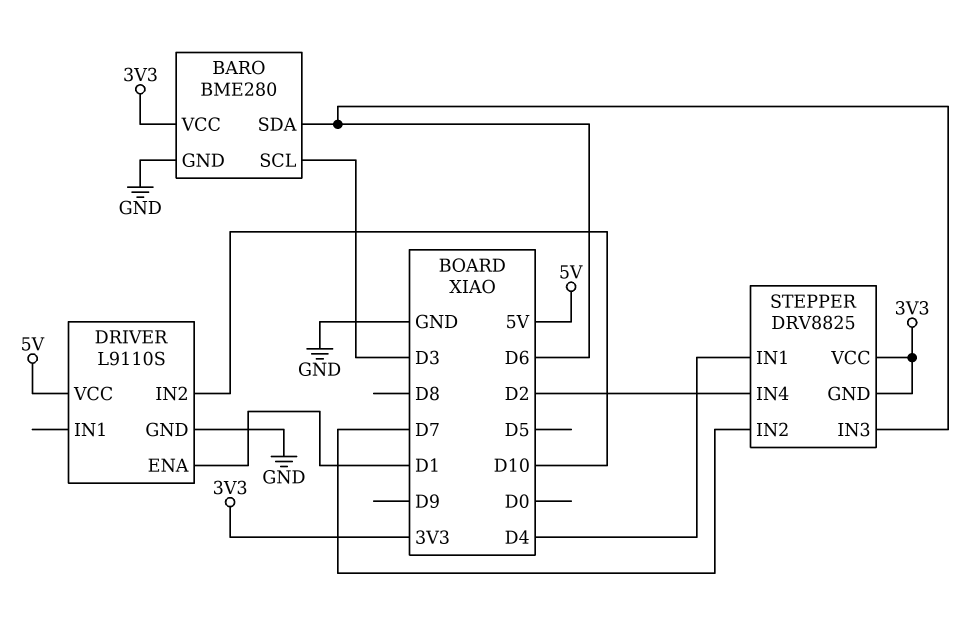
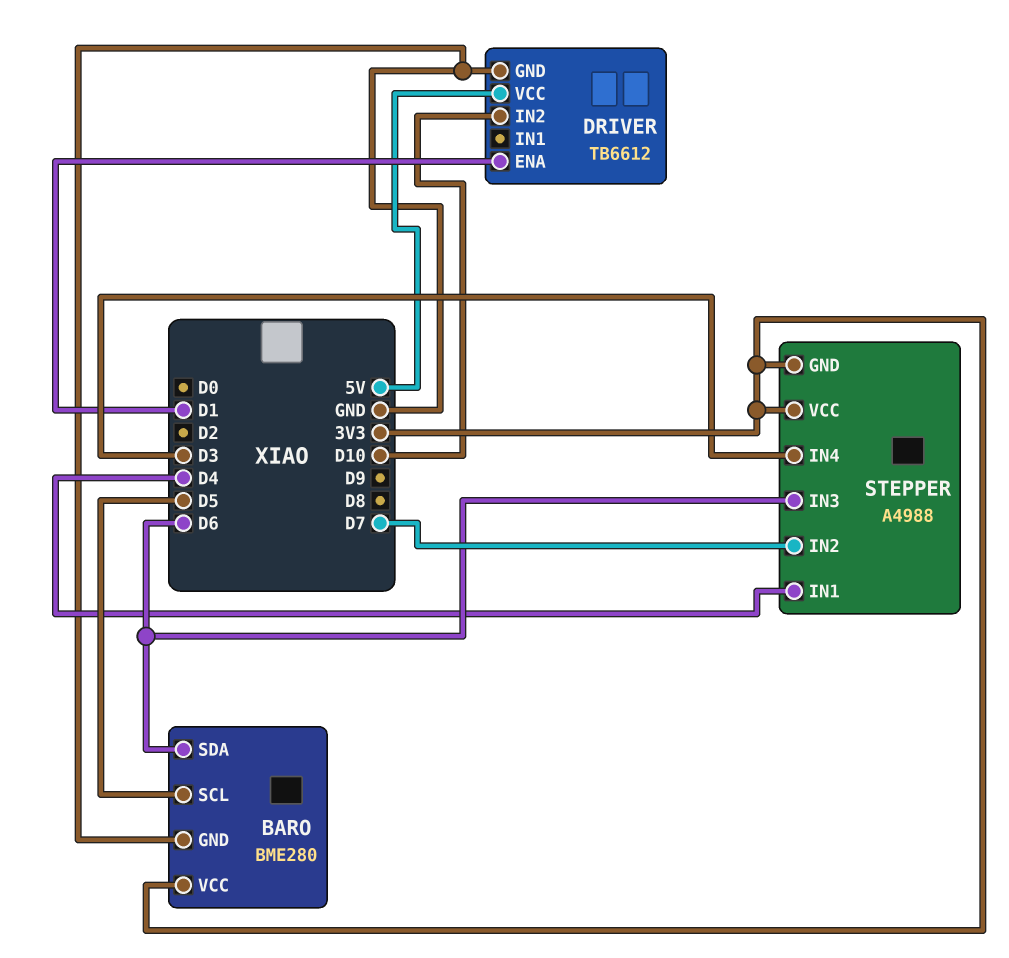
BARO pin SCL: D3 -> D5
DRIVER: L9110S -> TB6612
STEPPER: DRV8825 -> A4988
STEPPER pin IN4: D2 -> D3

